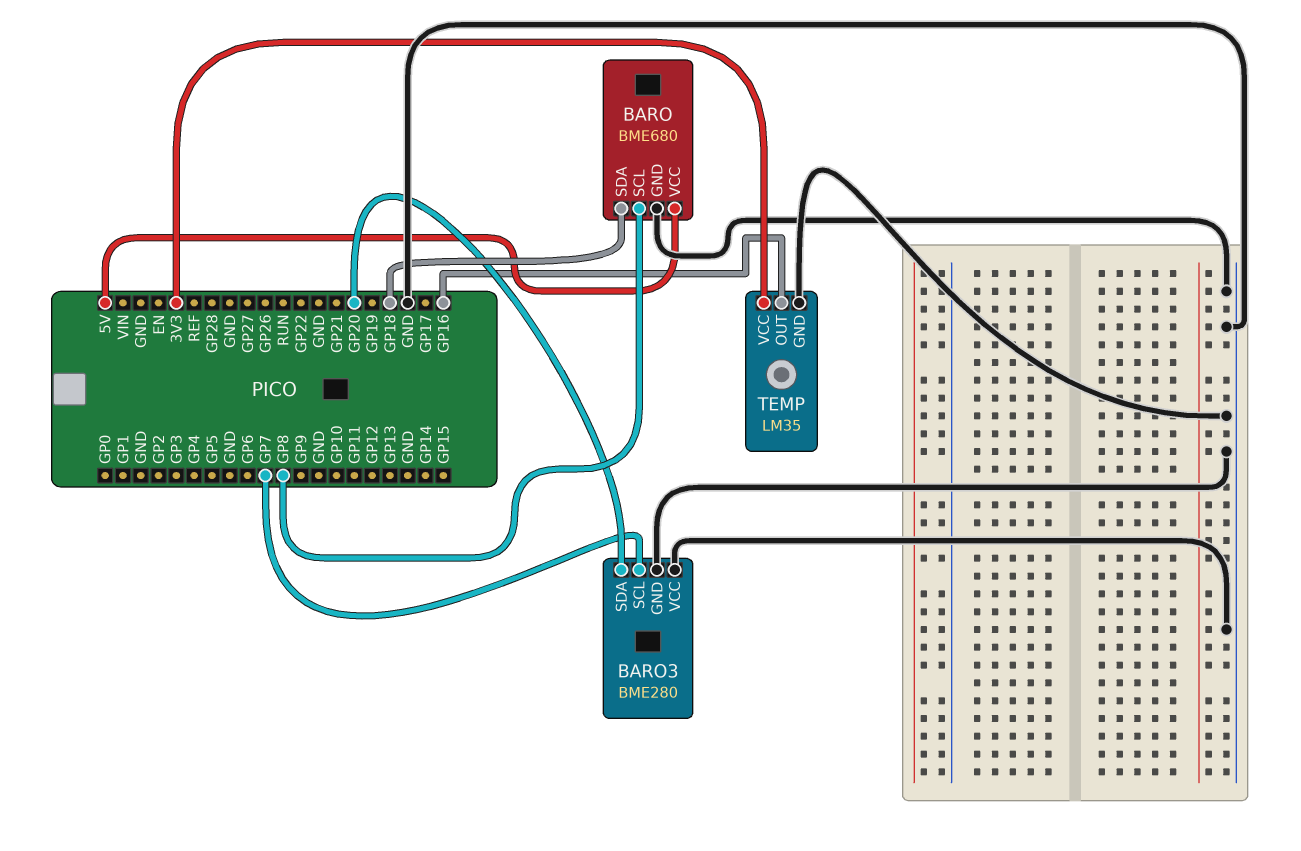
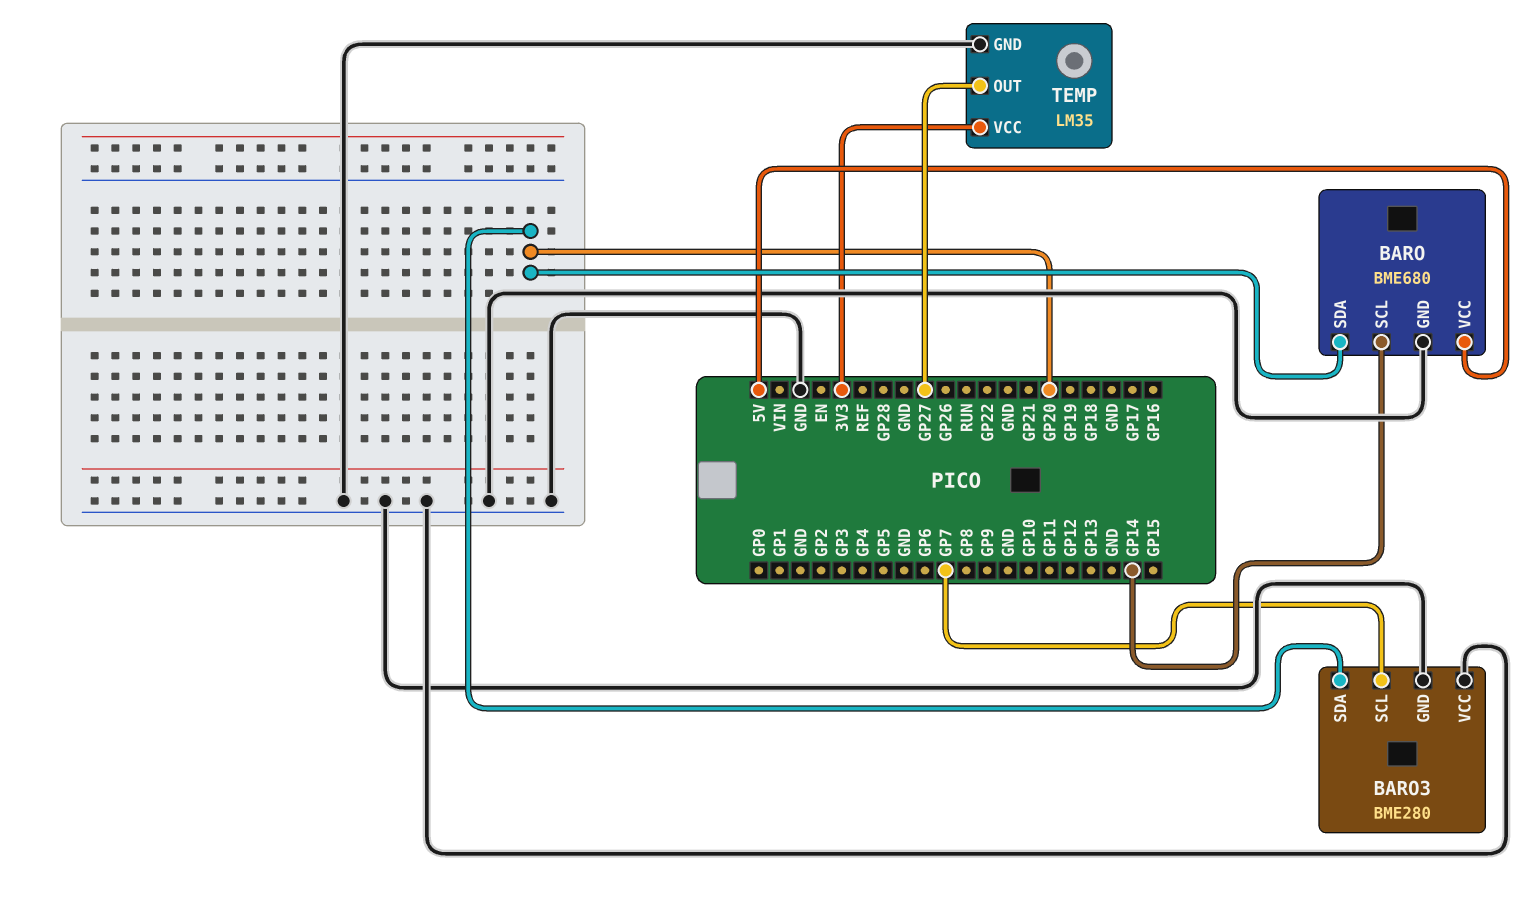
BARO pin SCL: GP8 -> GP14
BARO pin SDA: GP18 -> GP20
TEMP pin OUT: GP16 -> GP27

